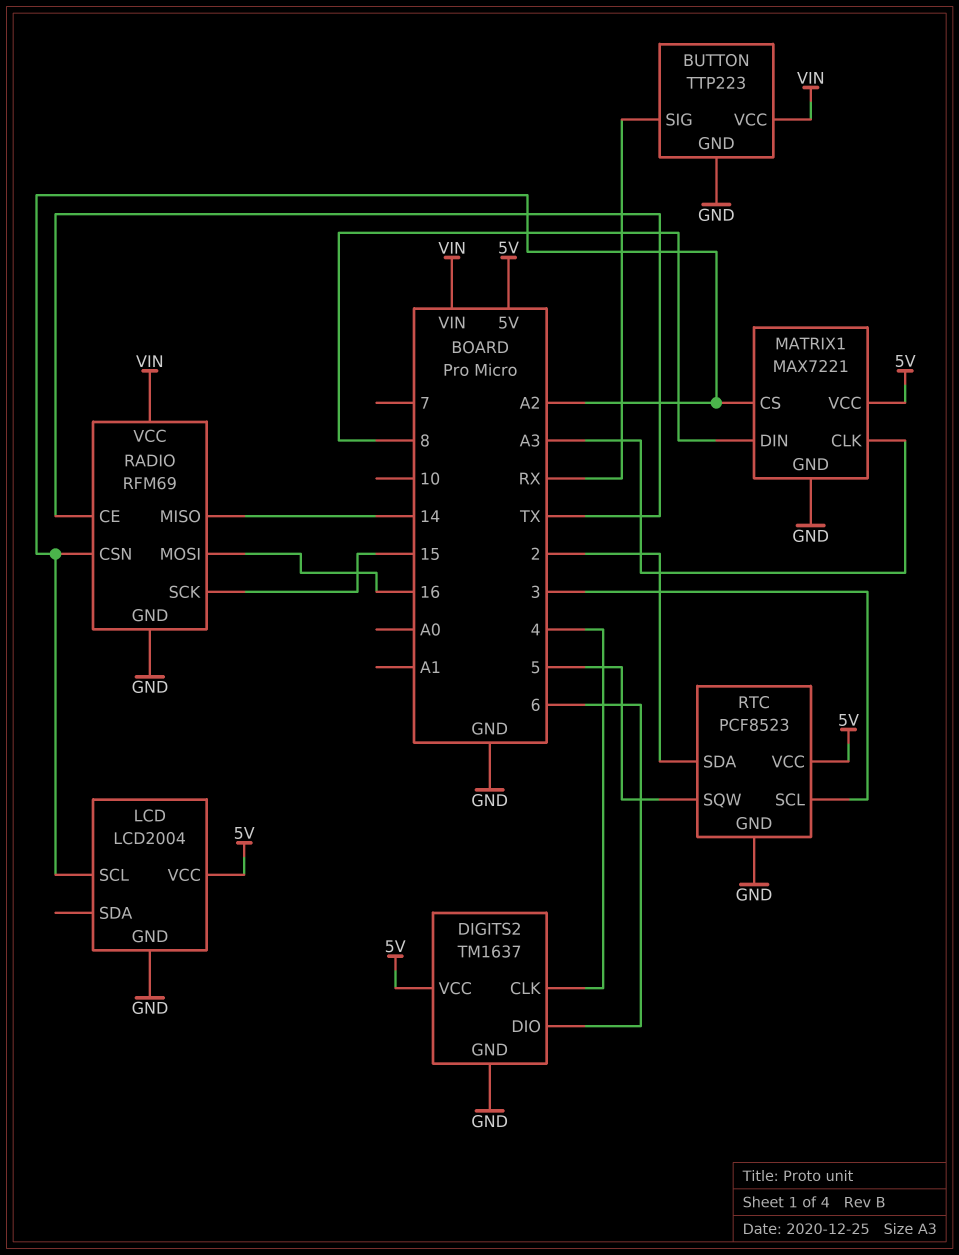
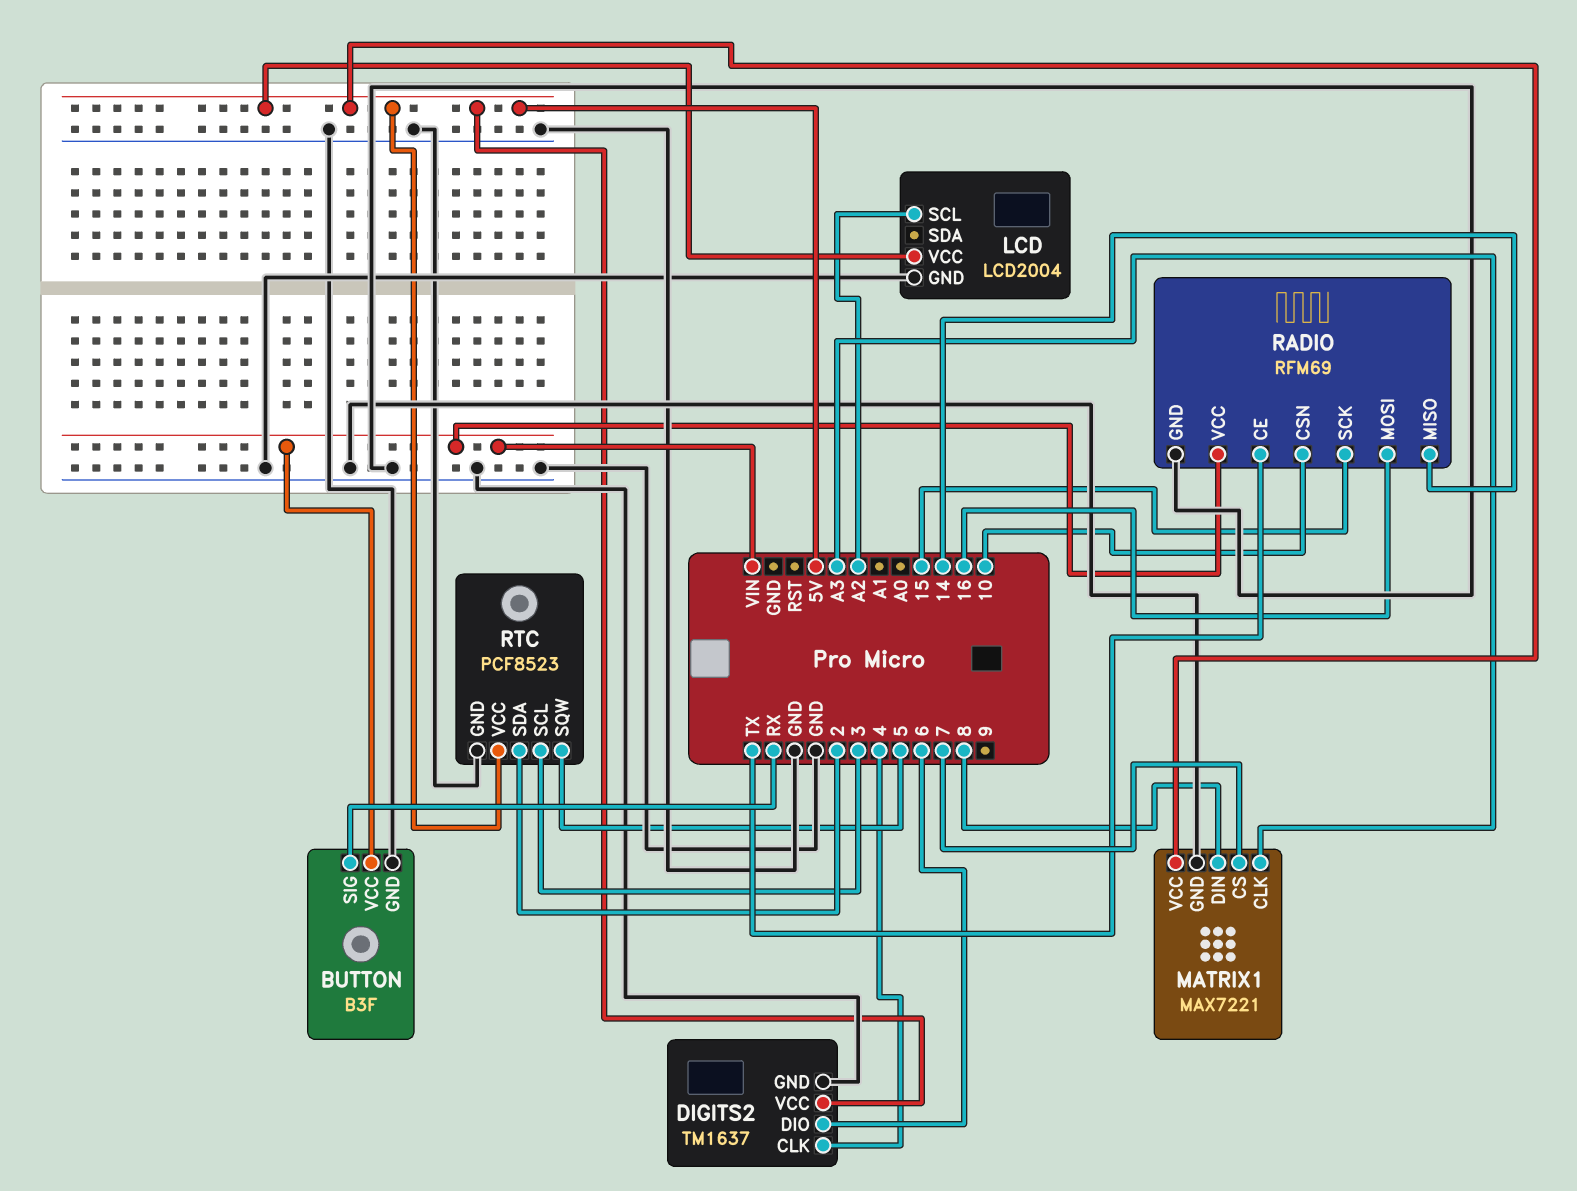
BUTTON: TTP223 -> B3F
MATRIX1 pin CS: A2 -> 7
RADIO pin CSN: A2 -> 10

